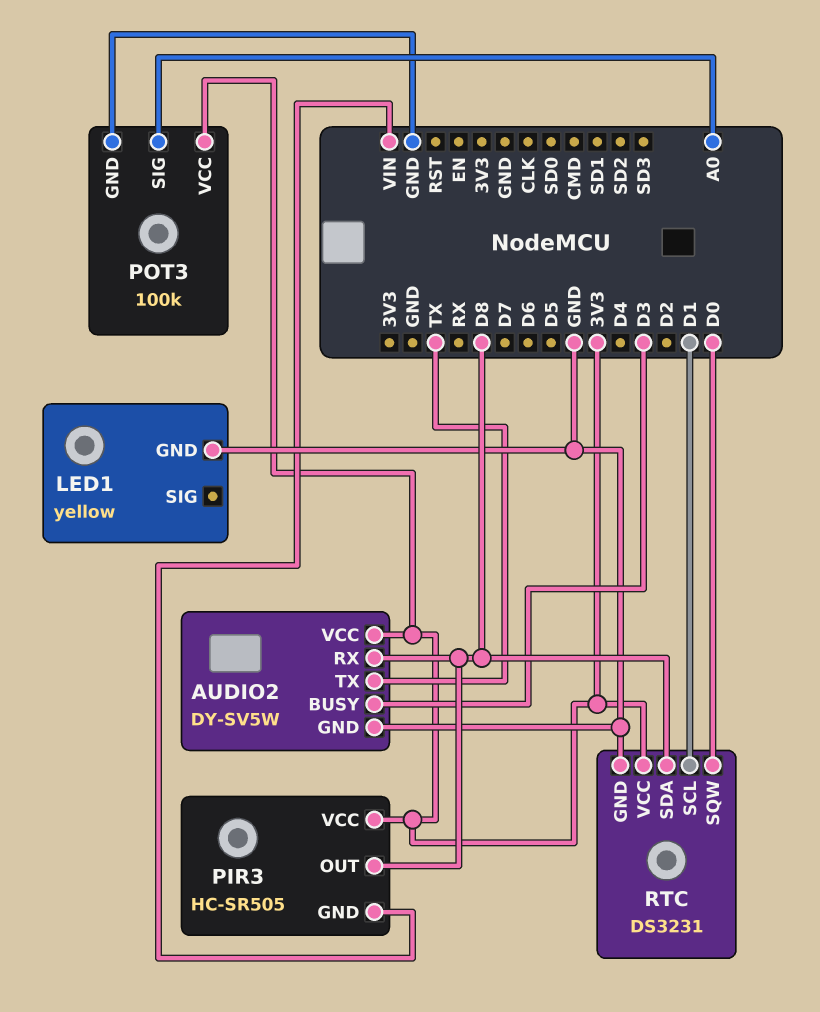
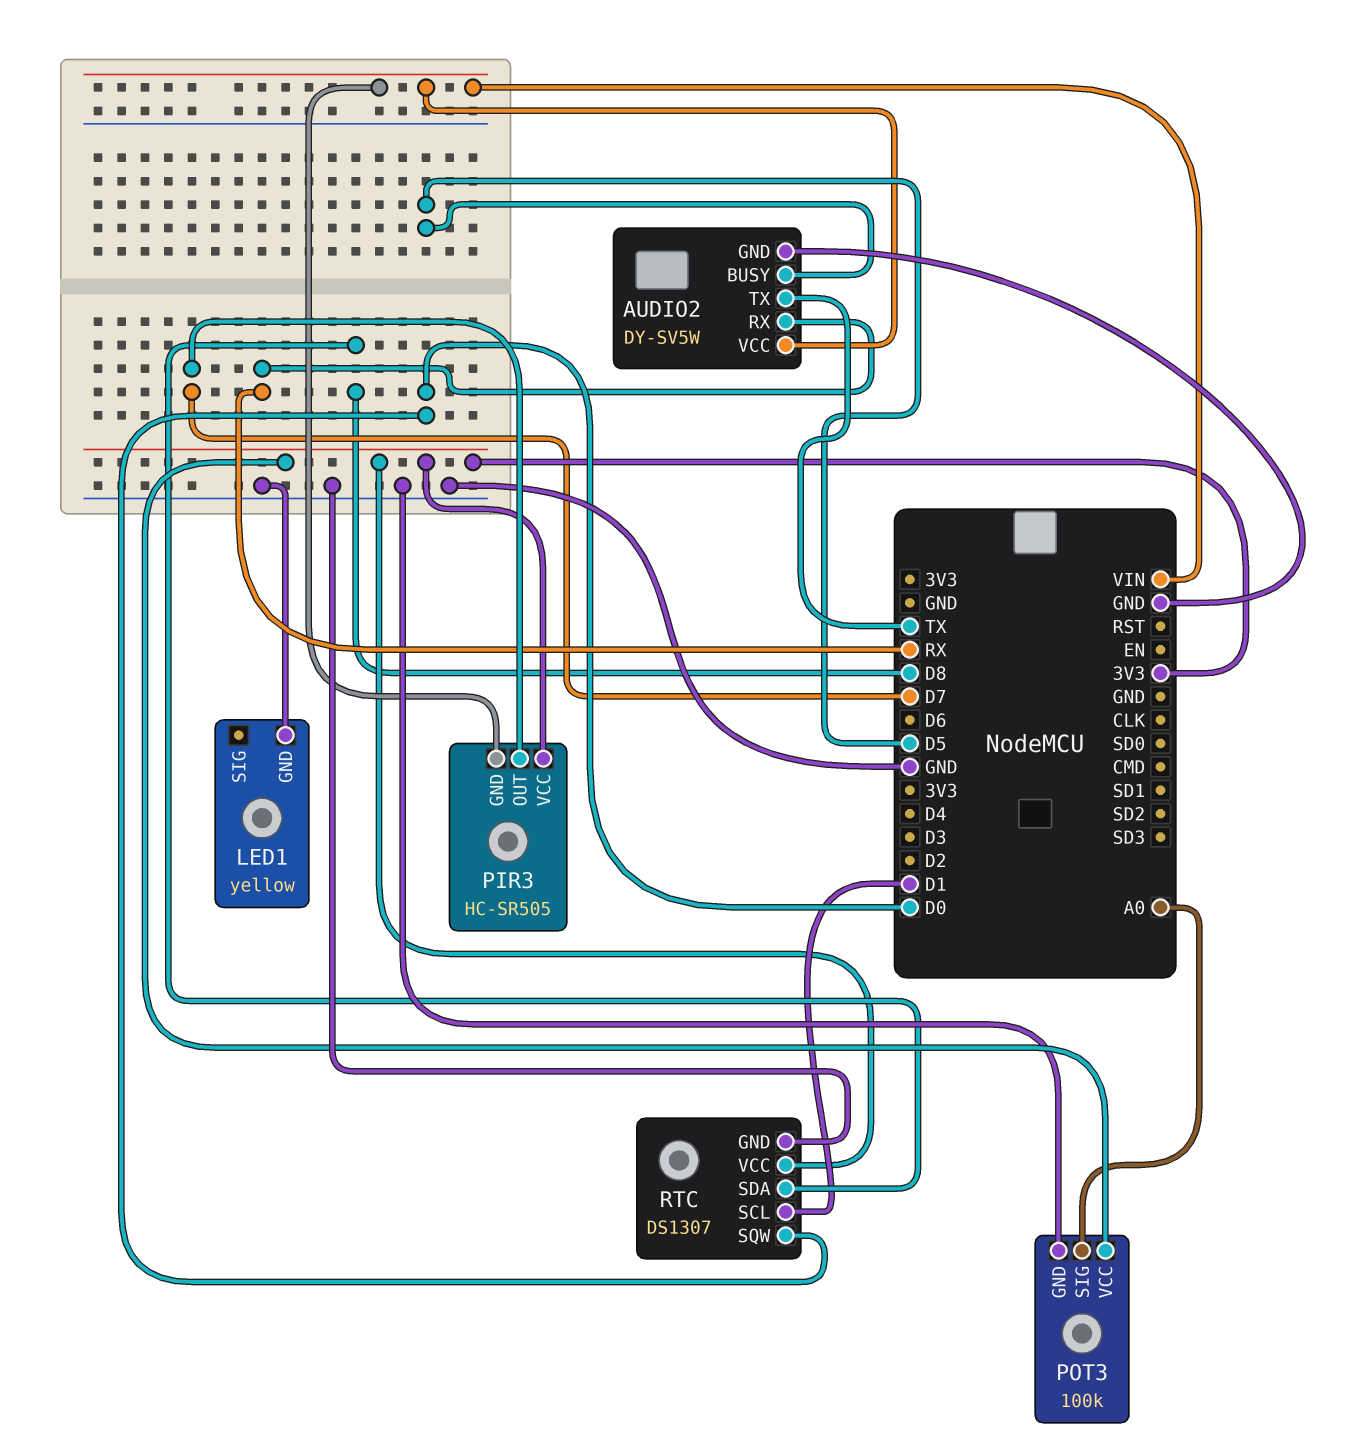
AUDIO2 pin BUSY: D3 -> D5
AUDIO2 pin RX: D8 -> RX
AUDIO2 pin VCC: 3V3 -> VIN
PIR3 pin OUT: D8 -> D7
RTC: DS3231 -> DS1307

